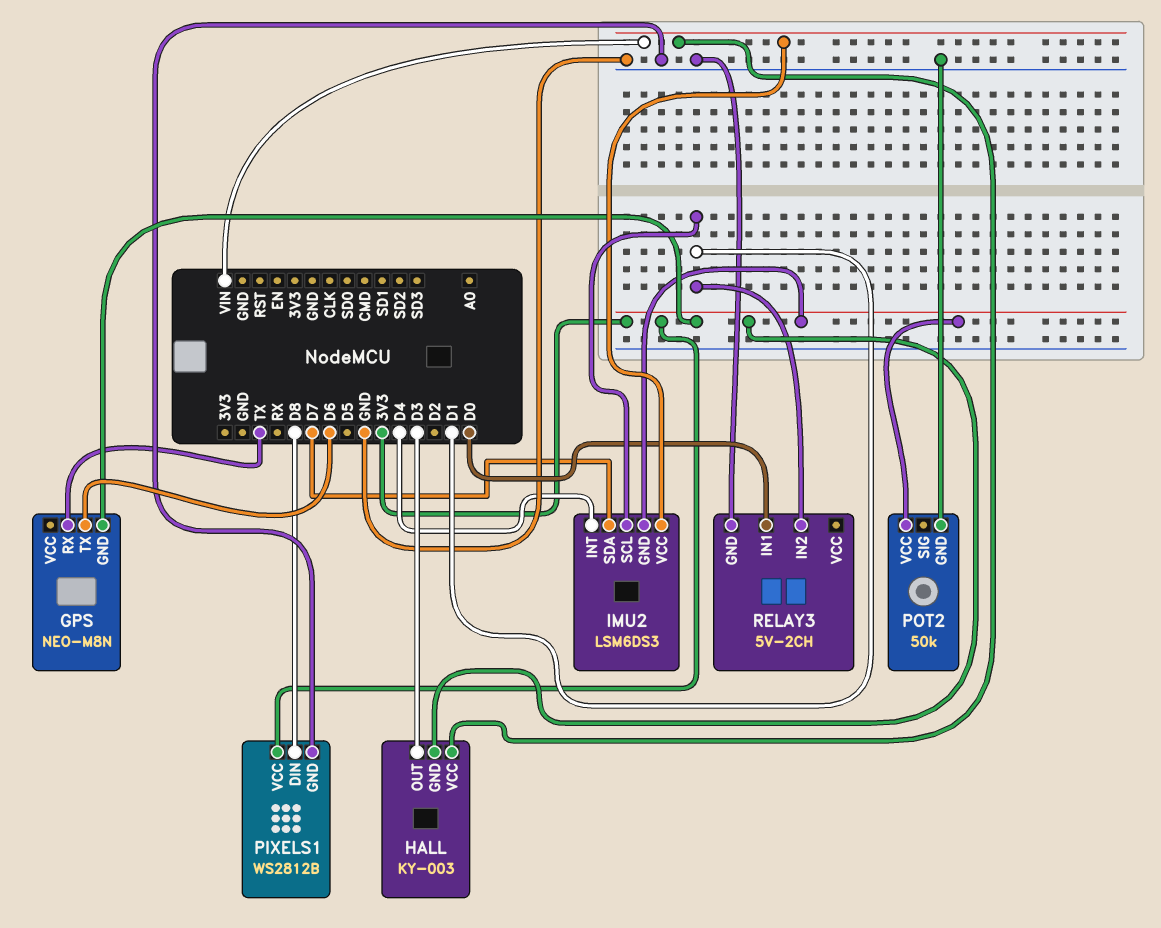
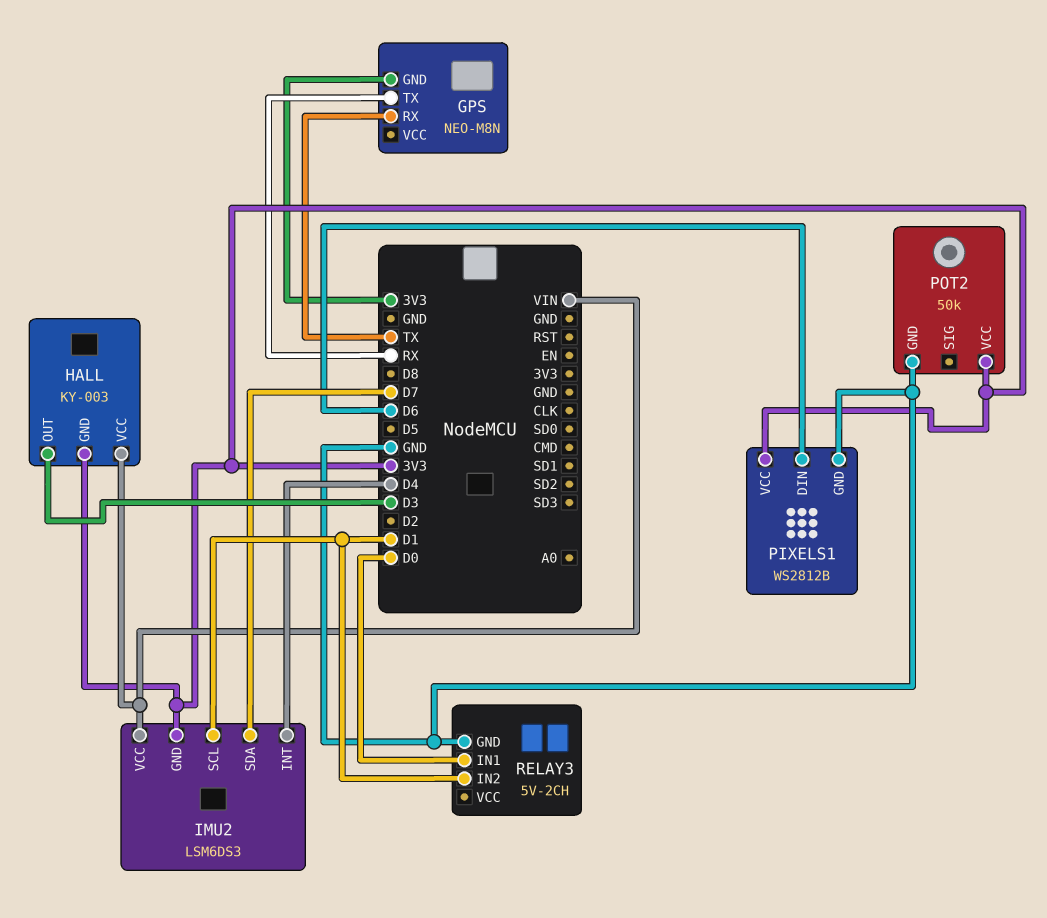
GPS pin TX: D6 -> RX
PIXELS1 pin DIN: D8 -> D6

